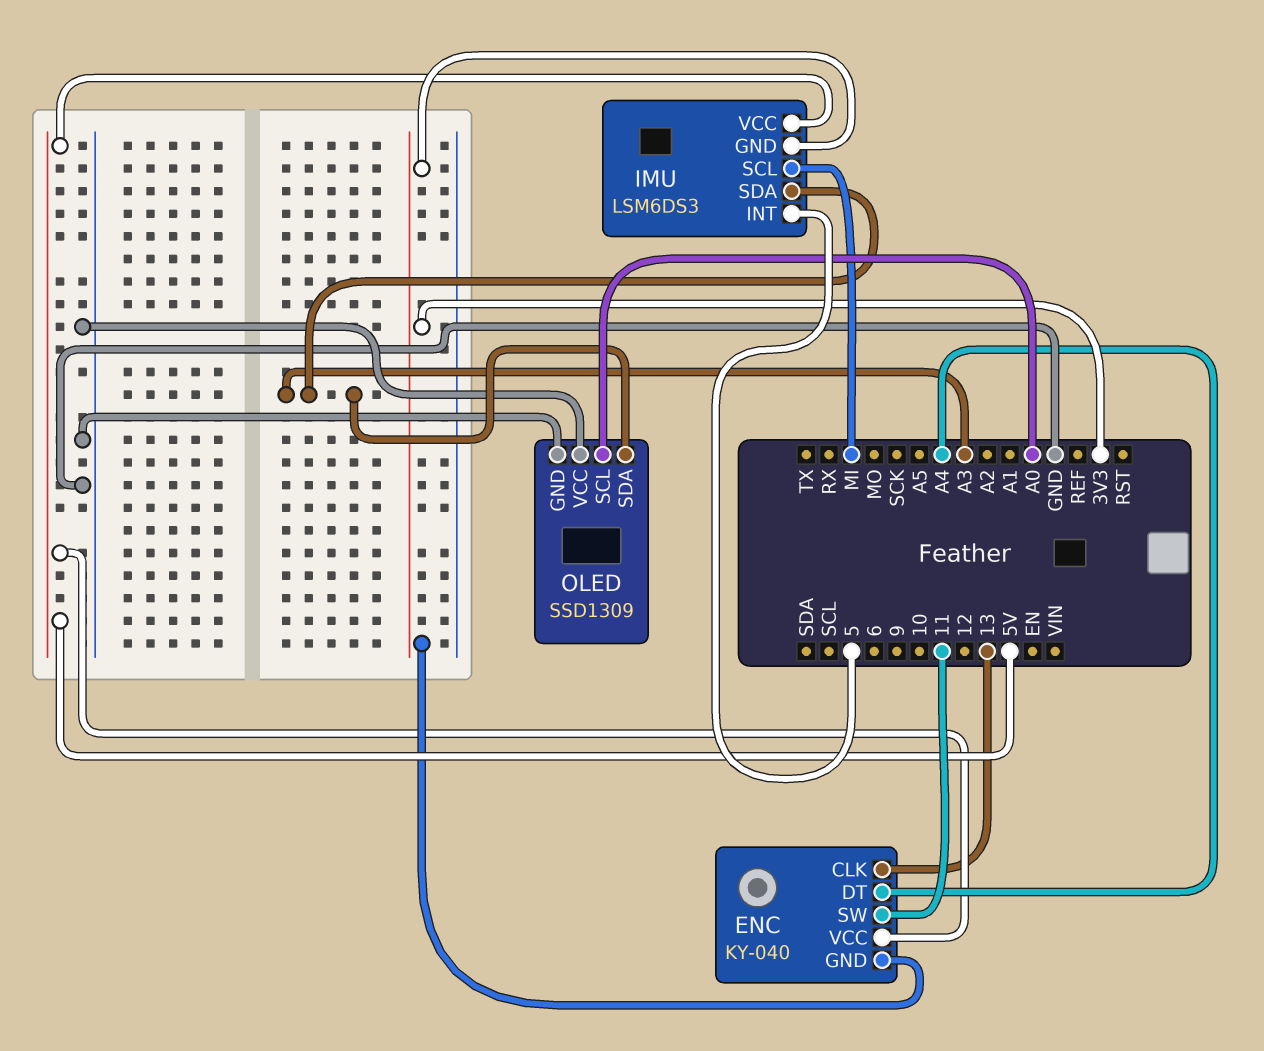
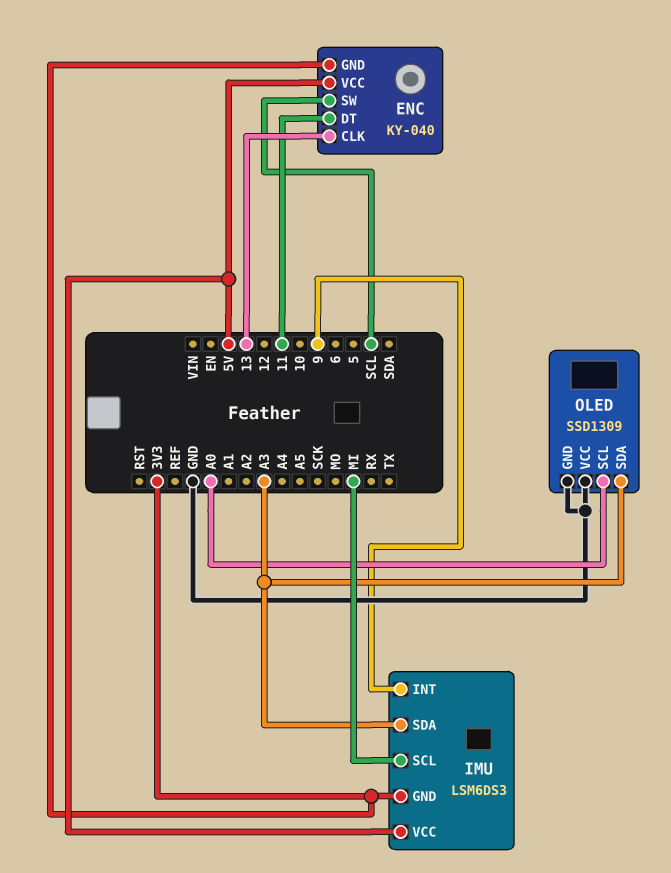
ENC pin DT: A4 -> 11
ENC pin SW: 11 -> SCL
IMU pin INT: 5 -> 9

